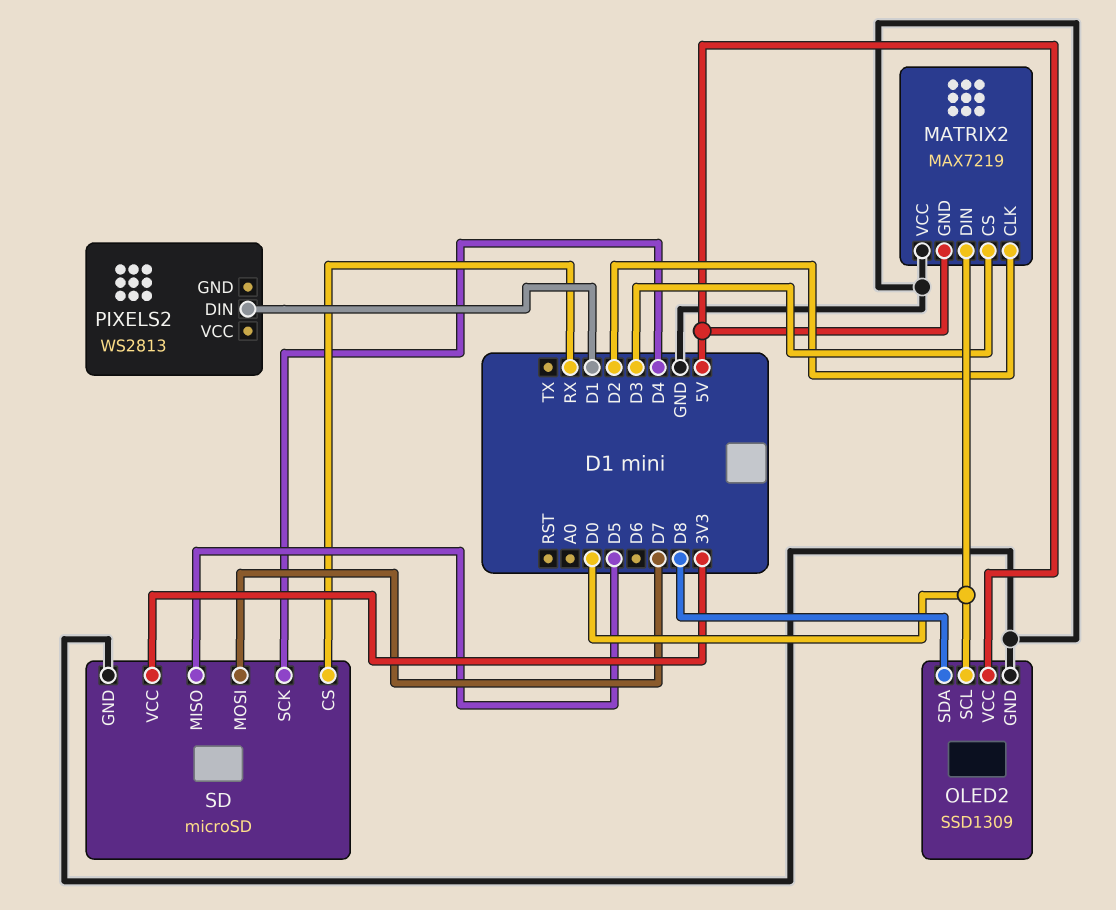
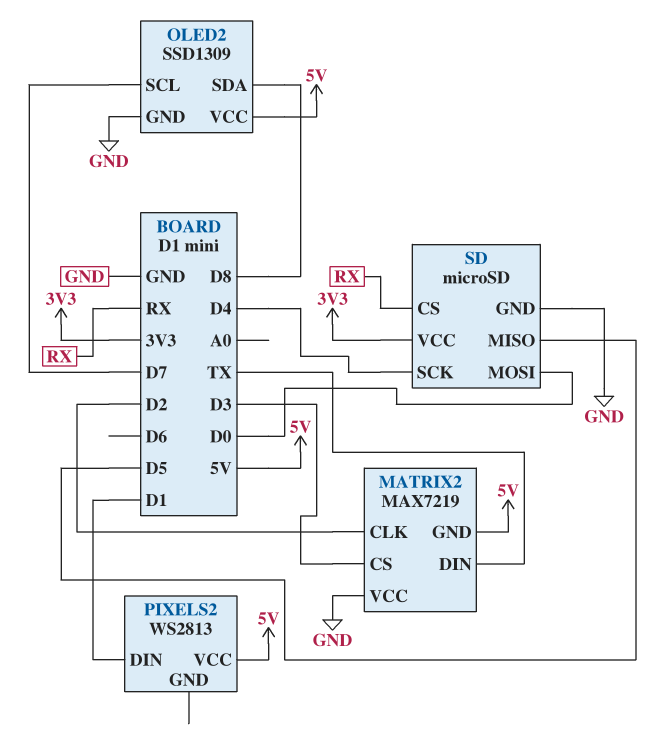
MATRIX2 pin DIN: D0 -> TX
OLED2 pin SCL: D0 -> D7
PIXELS2 pin VCC: none -> 5V
SD pin MOSI: D7 -> D0

